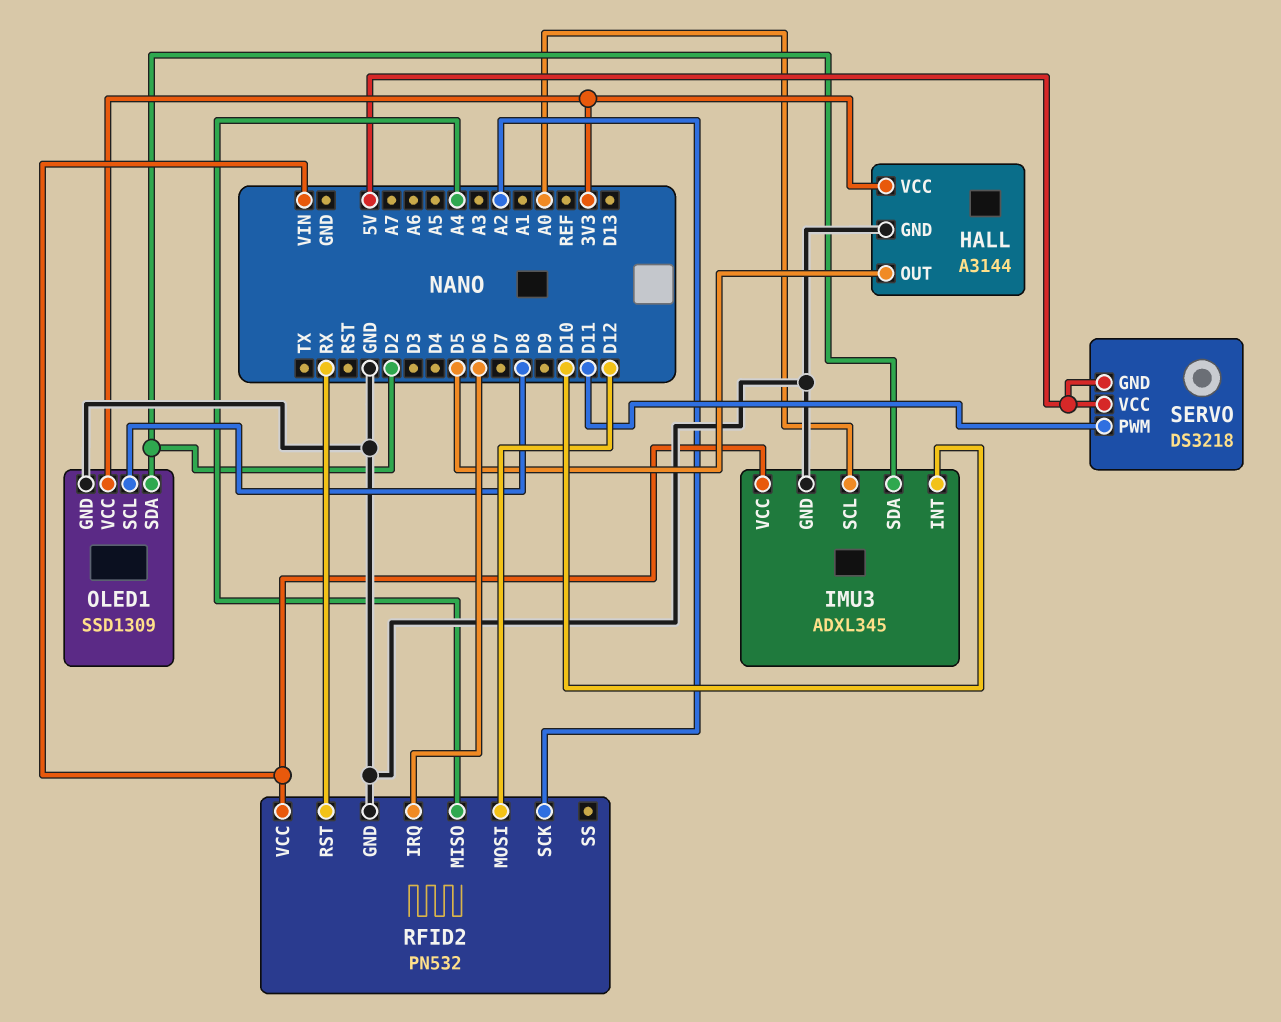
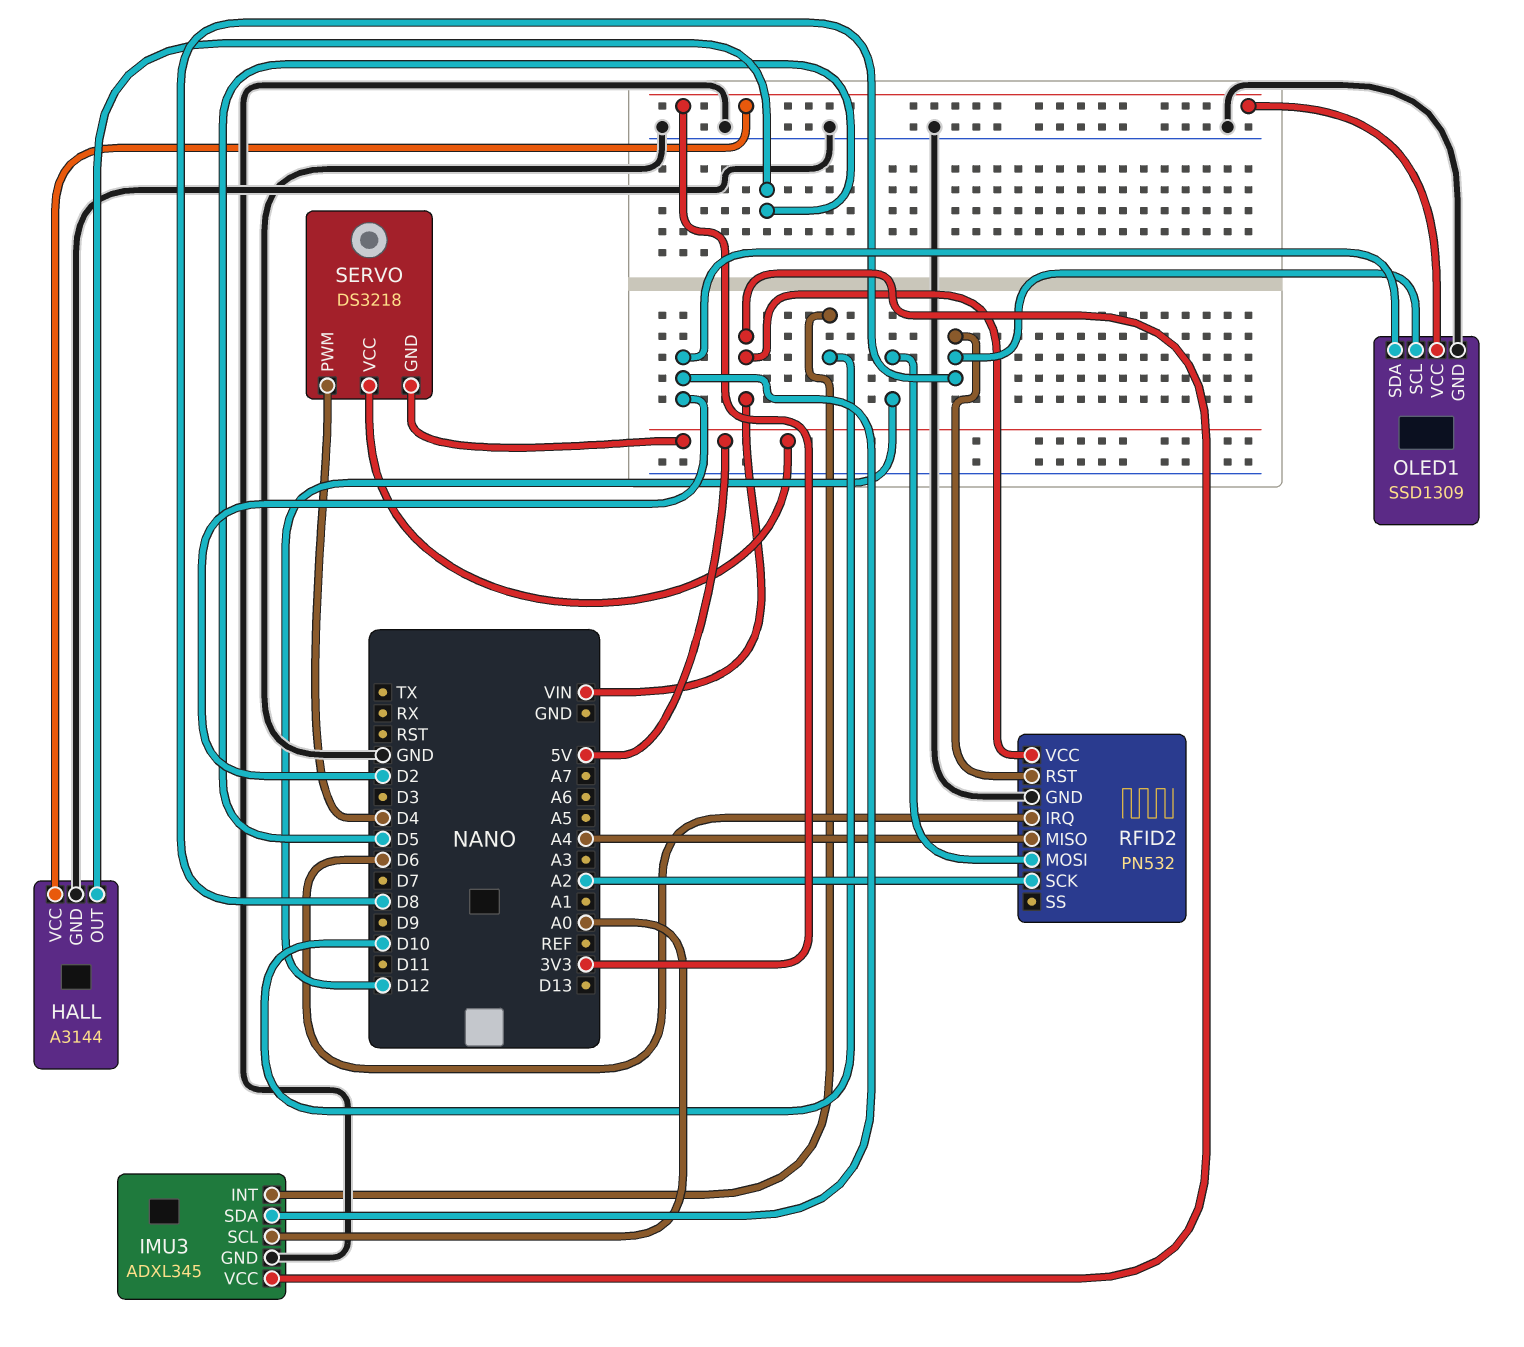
RFID2 pin RST: RX -> D8
SERVO pin PWM: D11 -> D4

